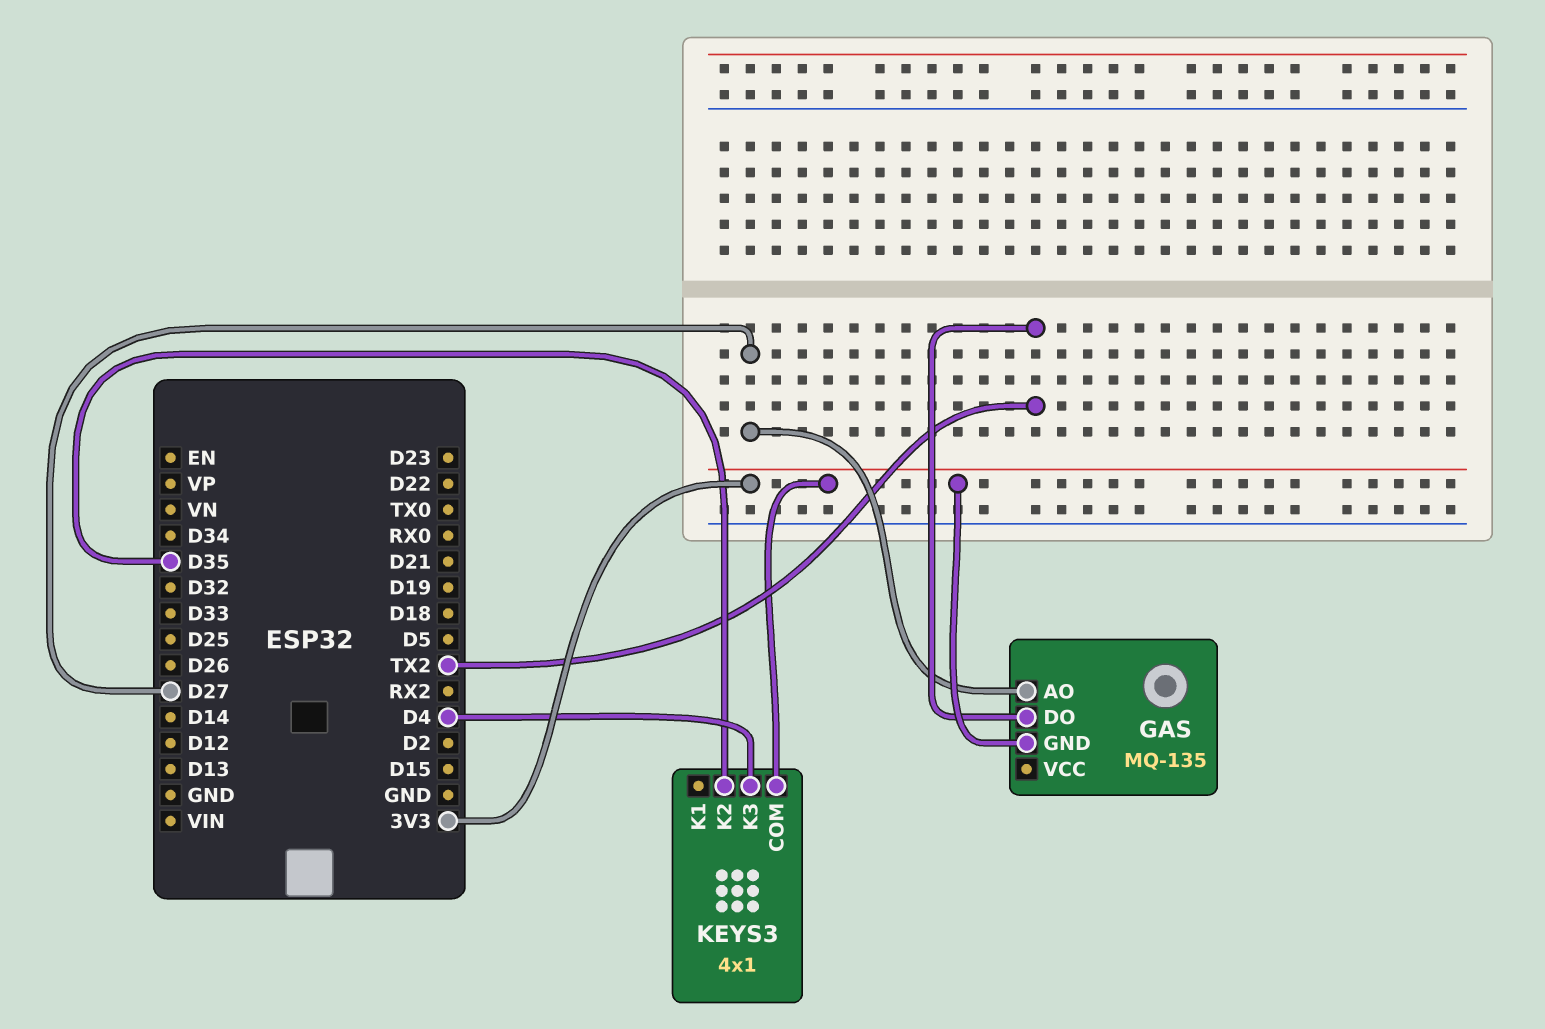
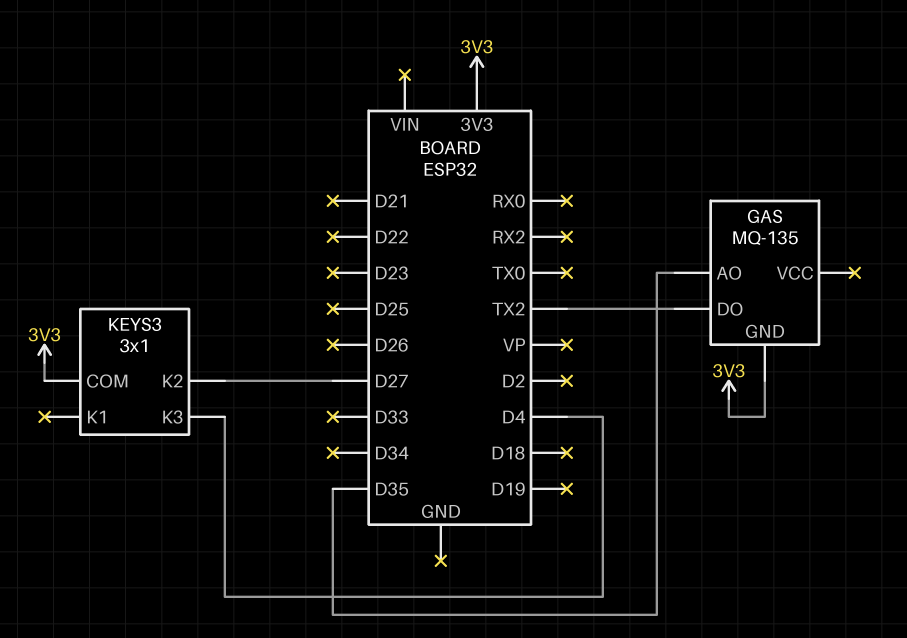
GAS pin AO: D27 -> D35
KEYS3: 4x1 -> 3x1
KEYS3 pin K2: D35 -> D27

